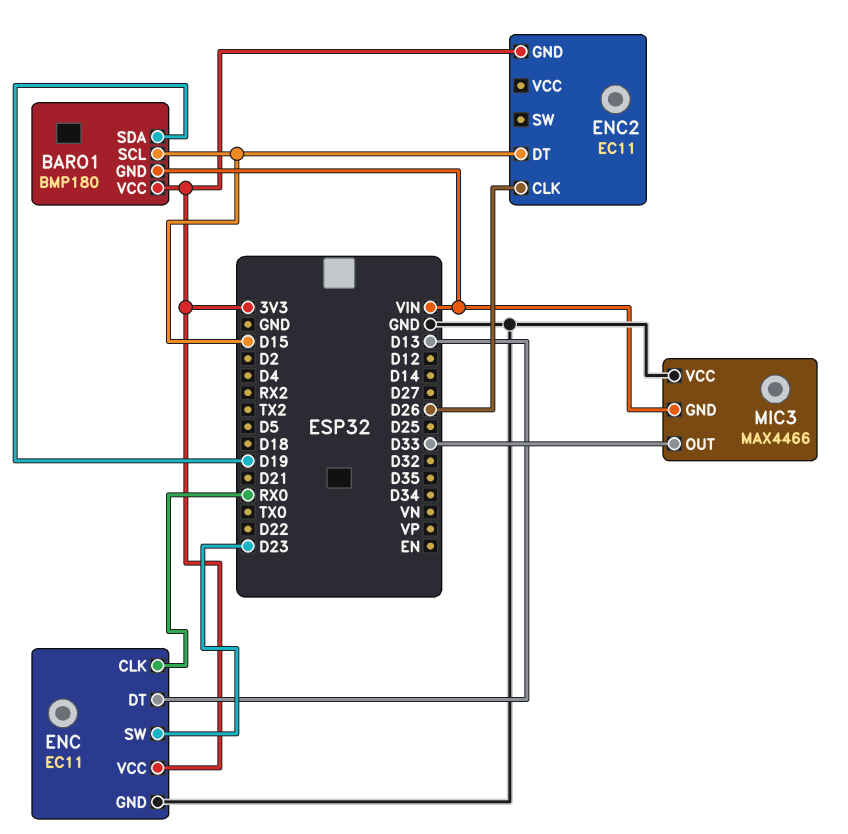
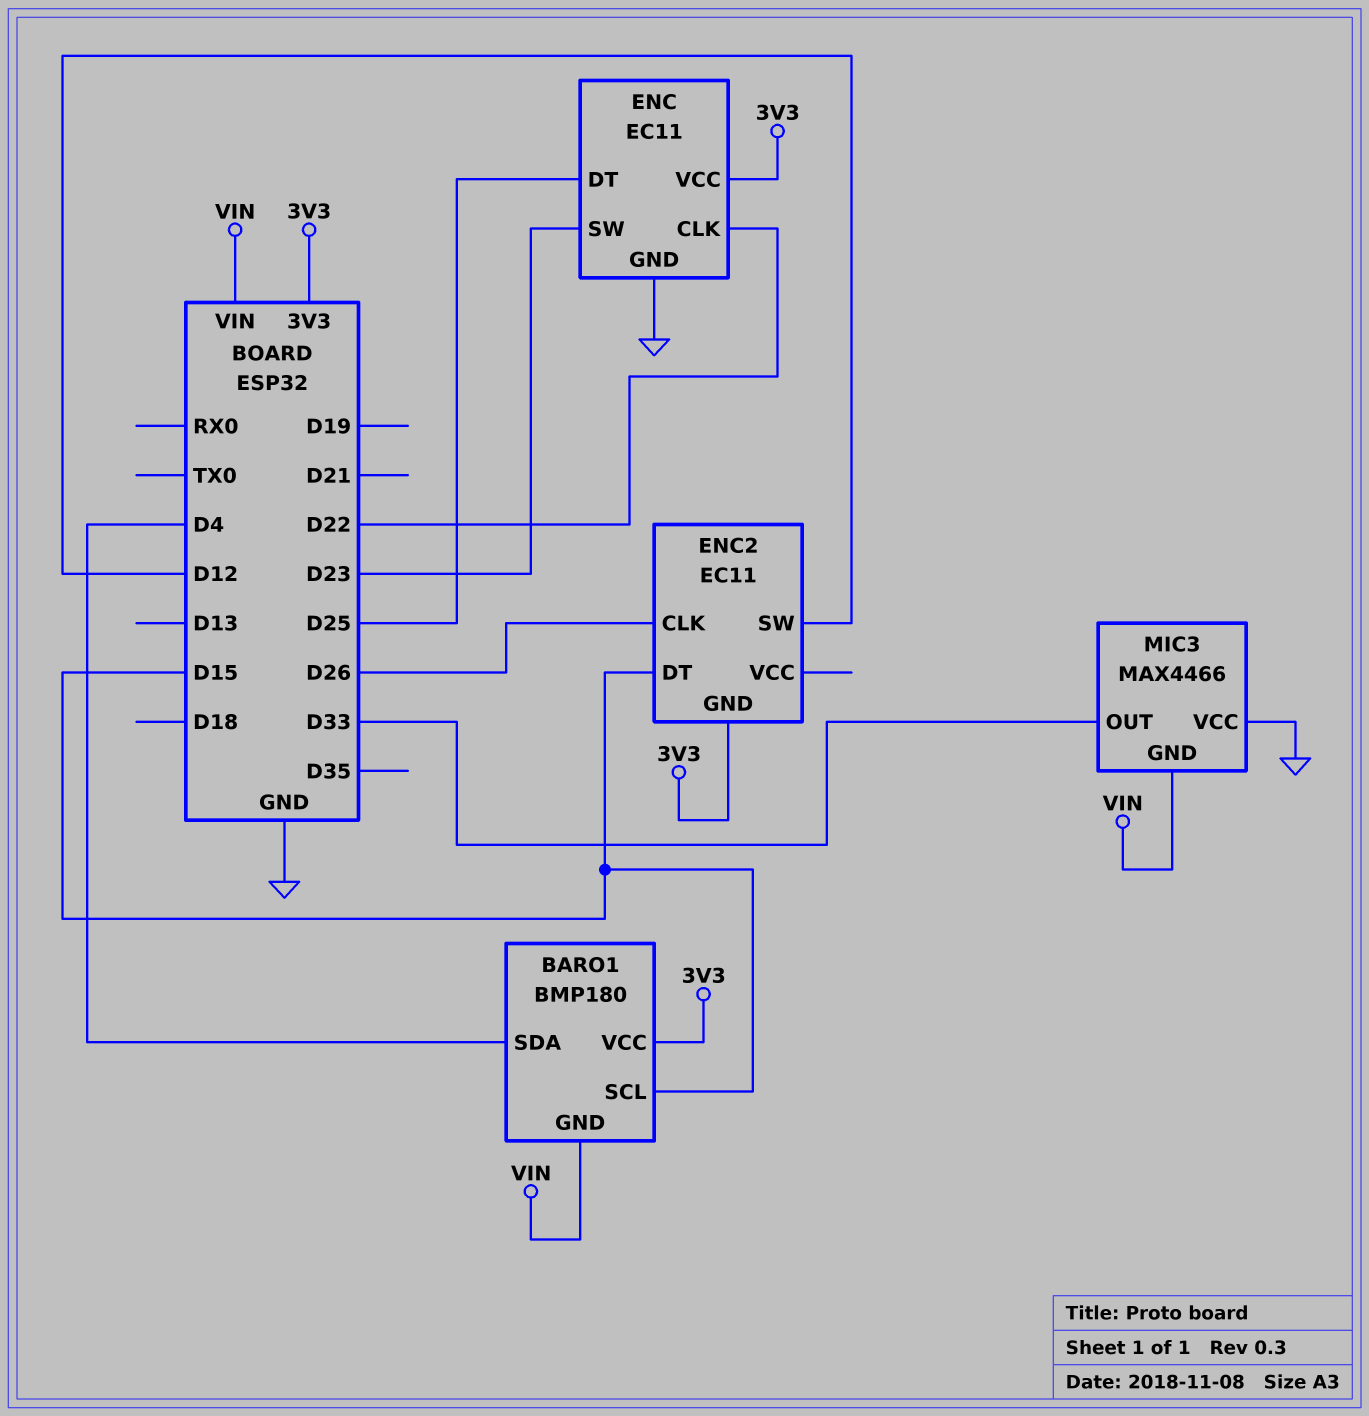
BARO1 pin SDA: D19 -> D4
ENC pin CLK: RX0 -> D22
ENC pin DT: D13 -> D25
ENC2 pin SW: none -> D12

